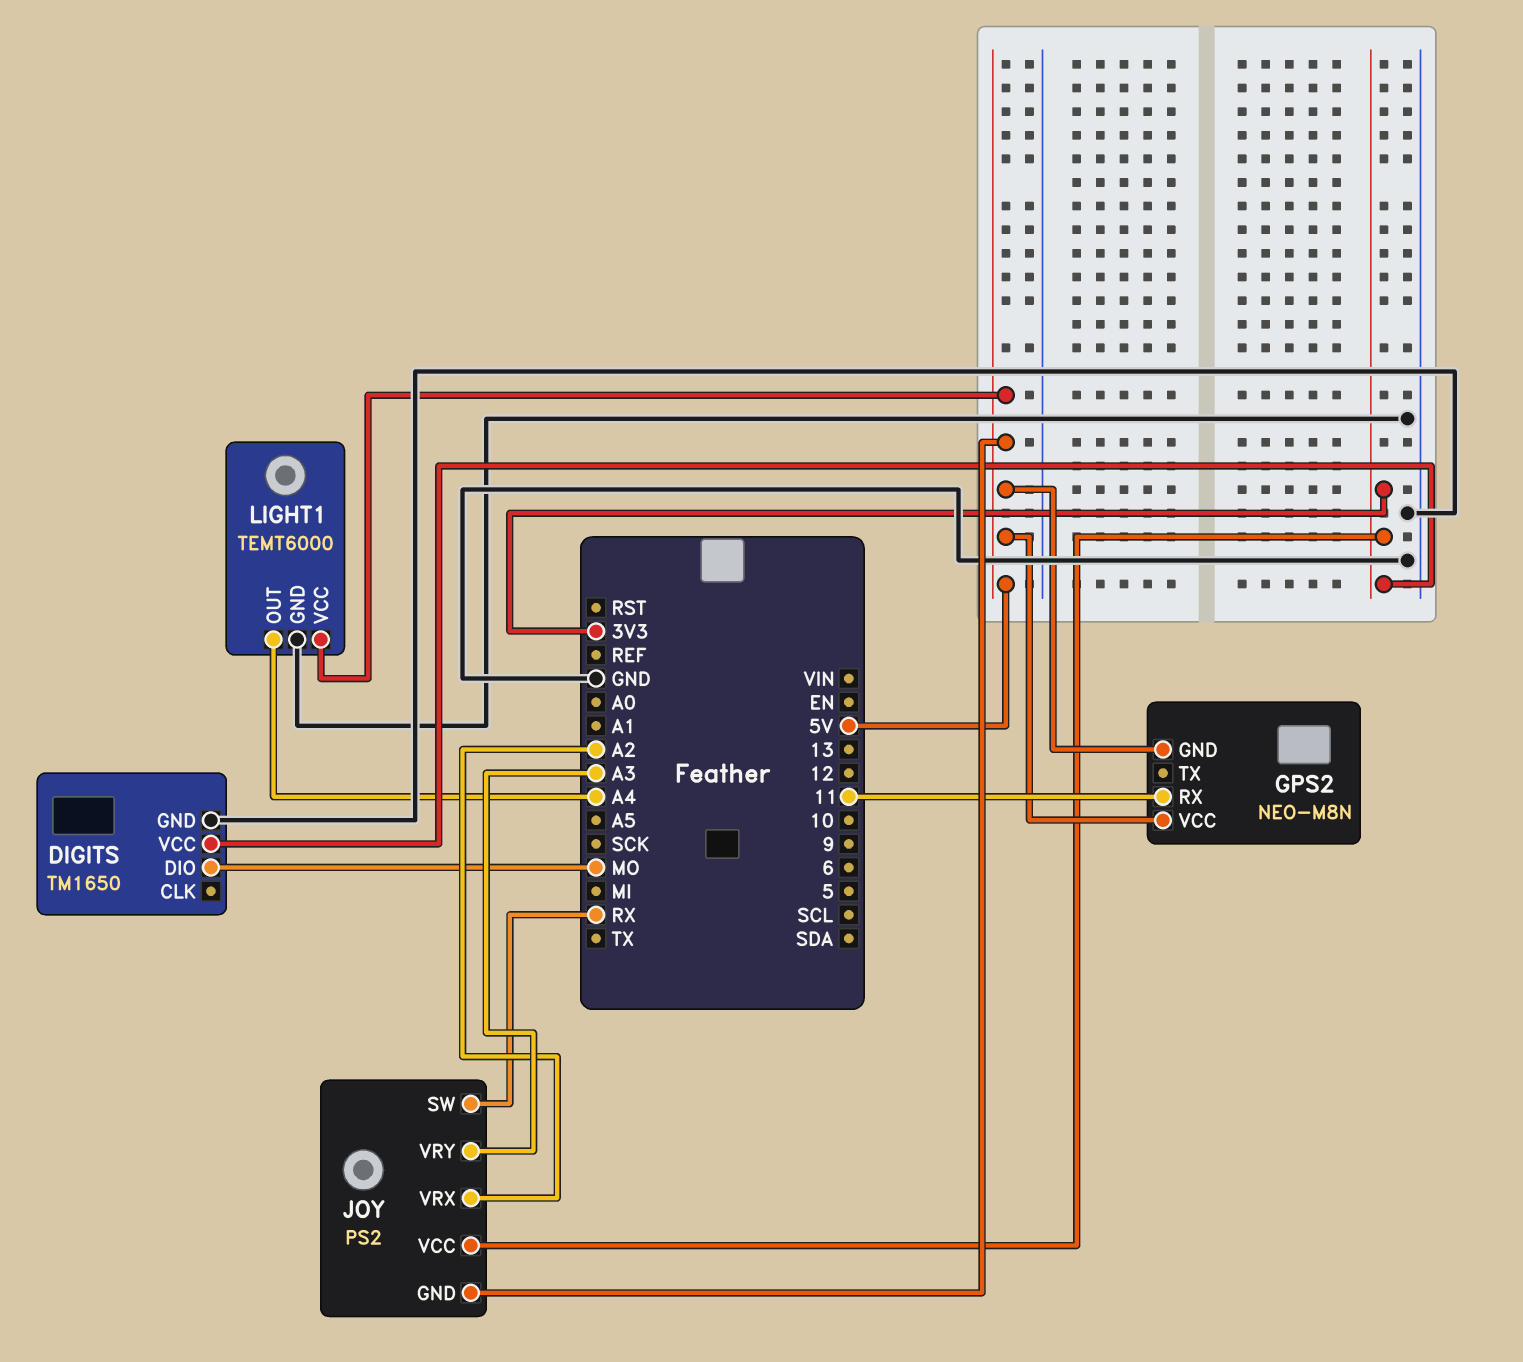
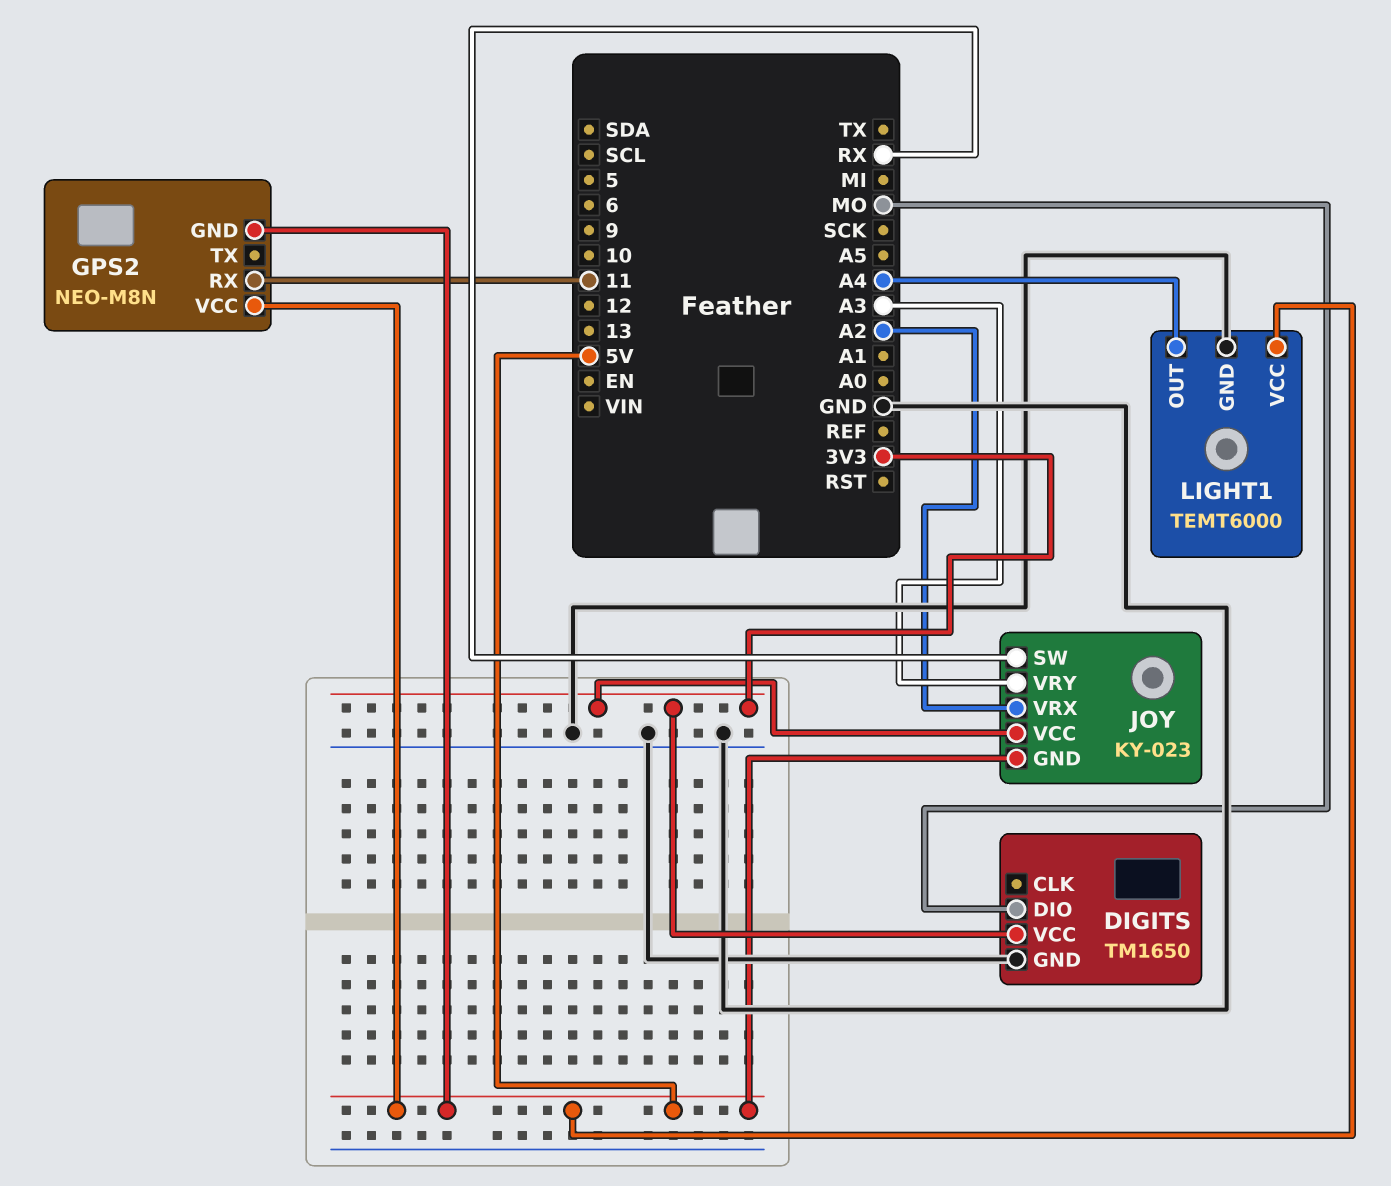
JOY: PS2 -> KY-023

